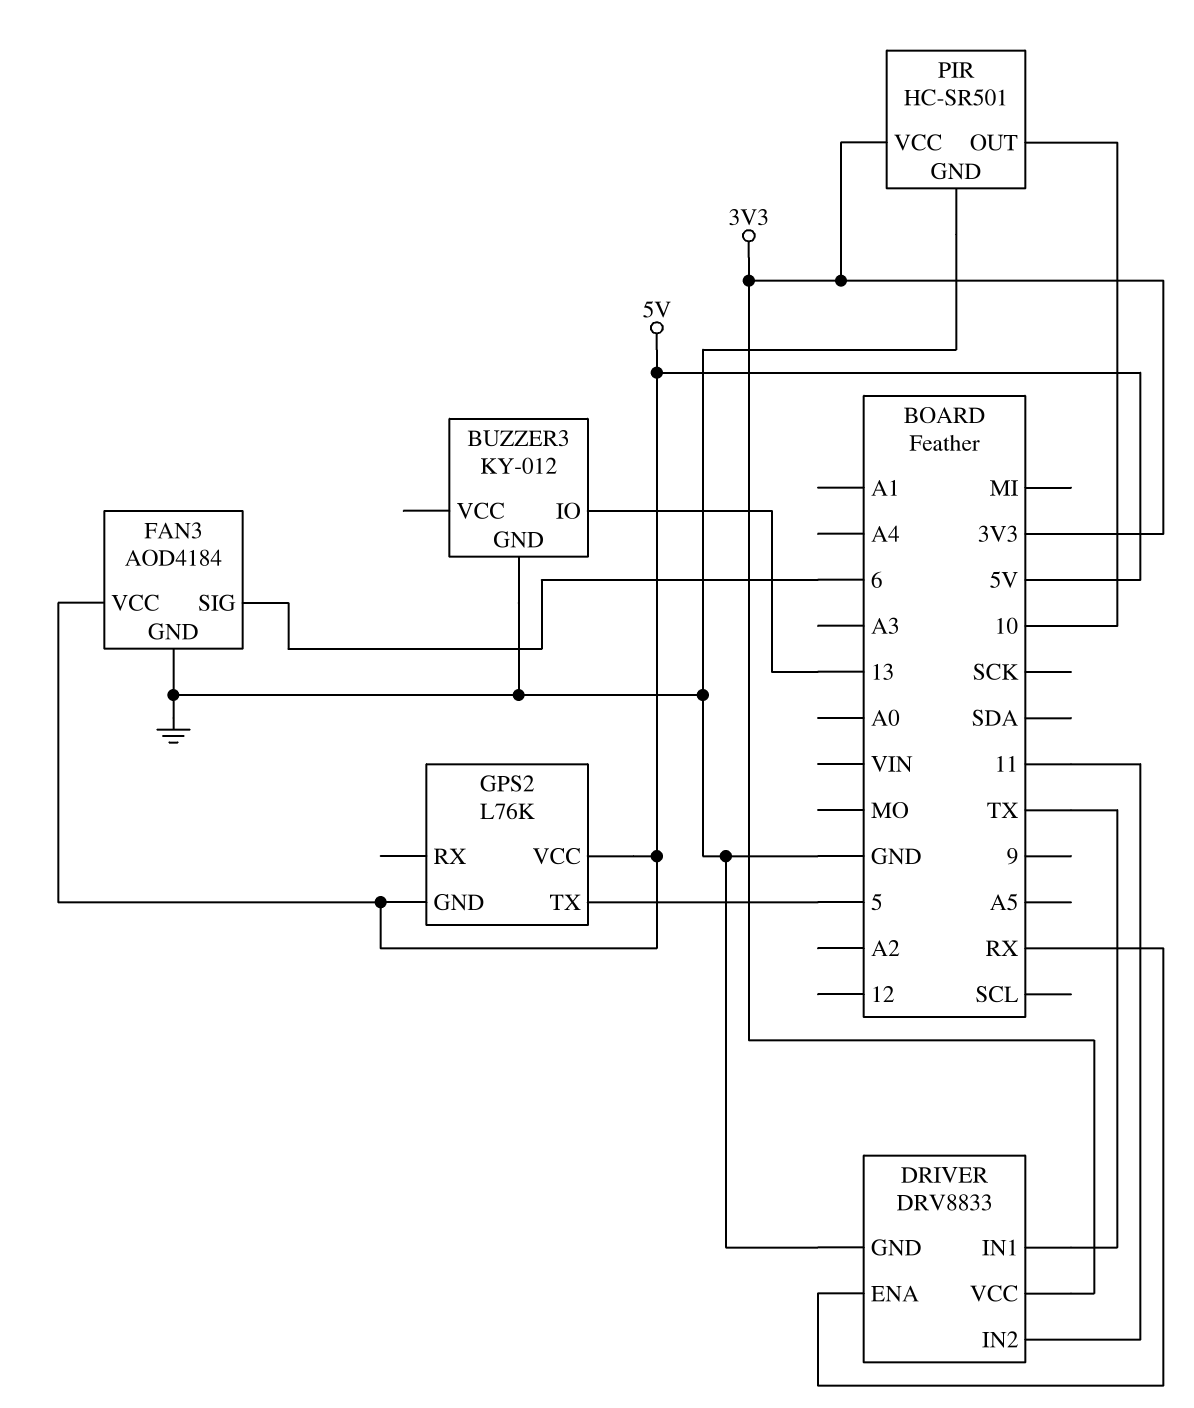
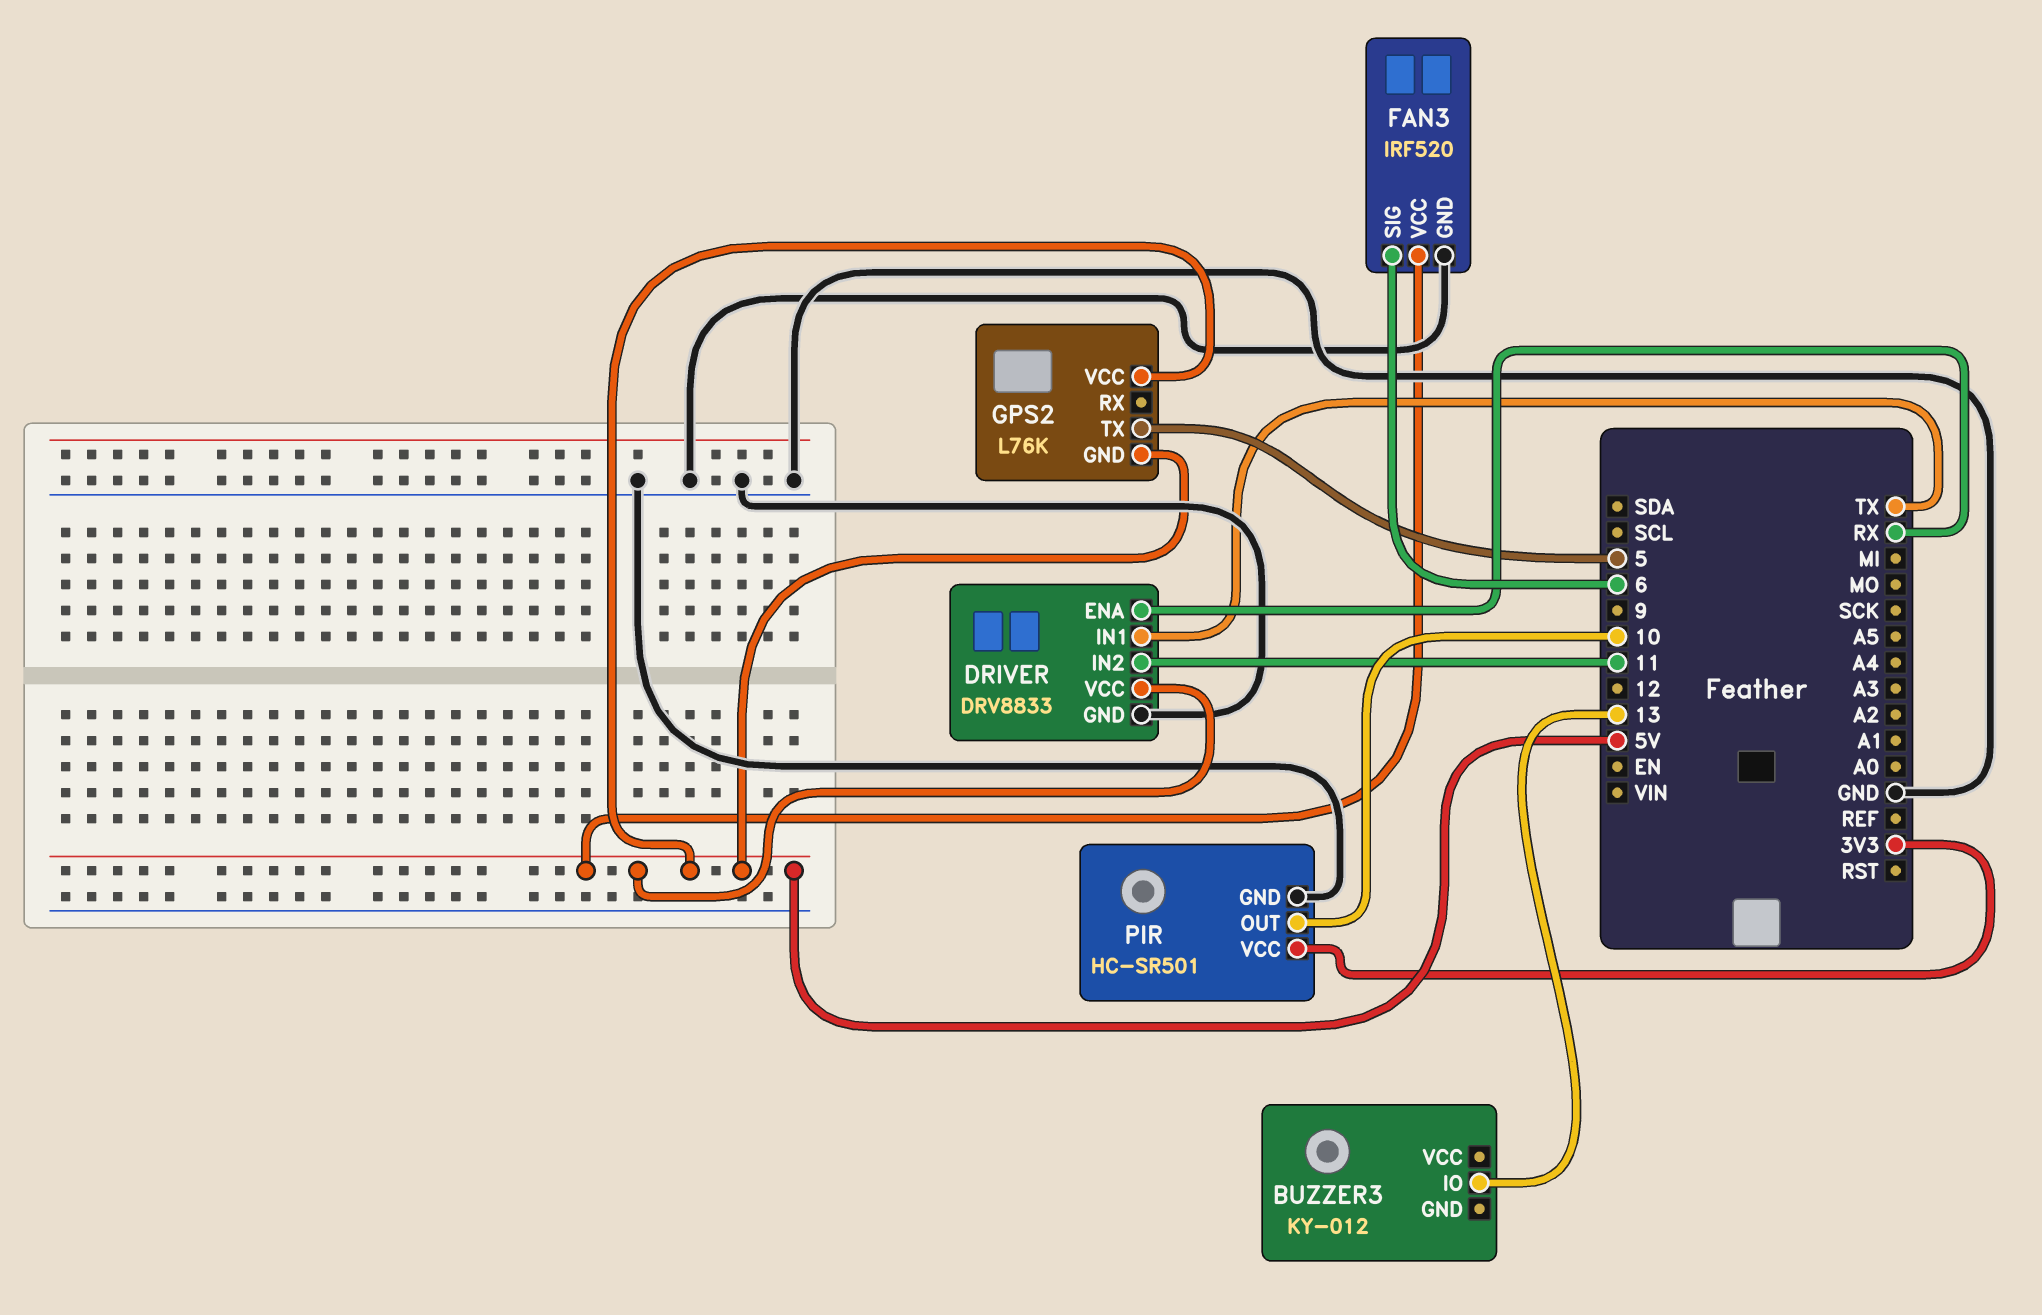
BUZZER3 pin GND: GND -> none
DRIVER pin VCC: 3V3 -> 5V
FAN3: AOD4184 -> IRF520

